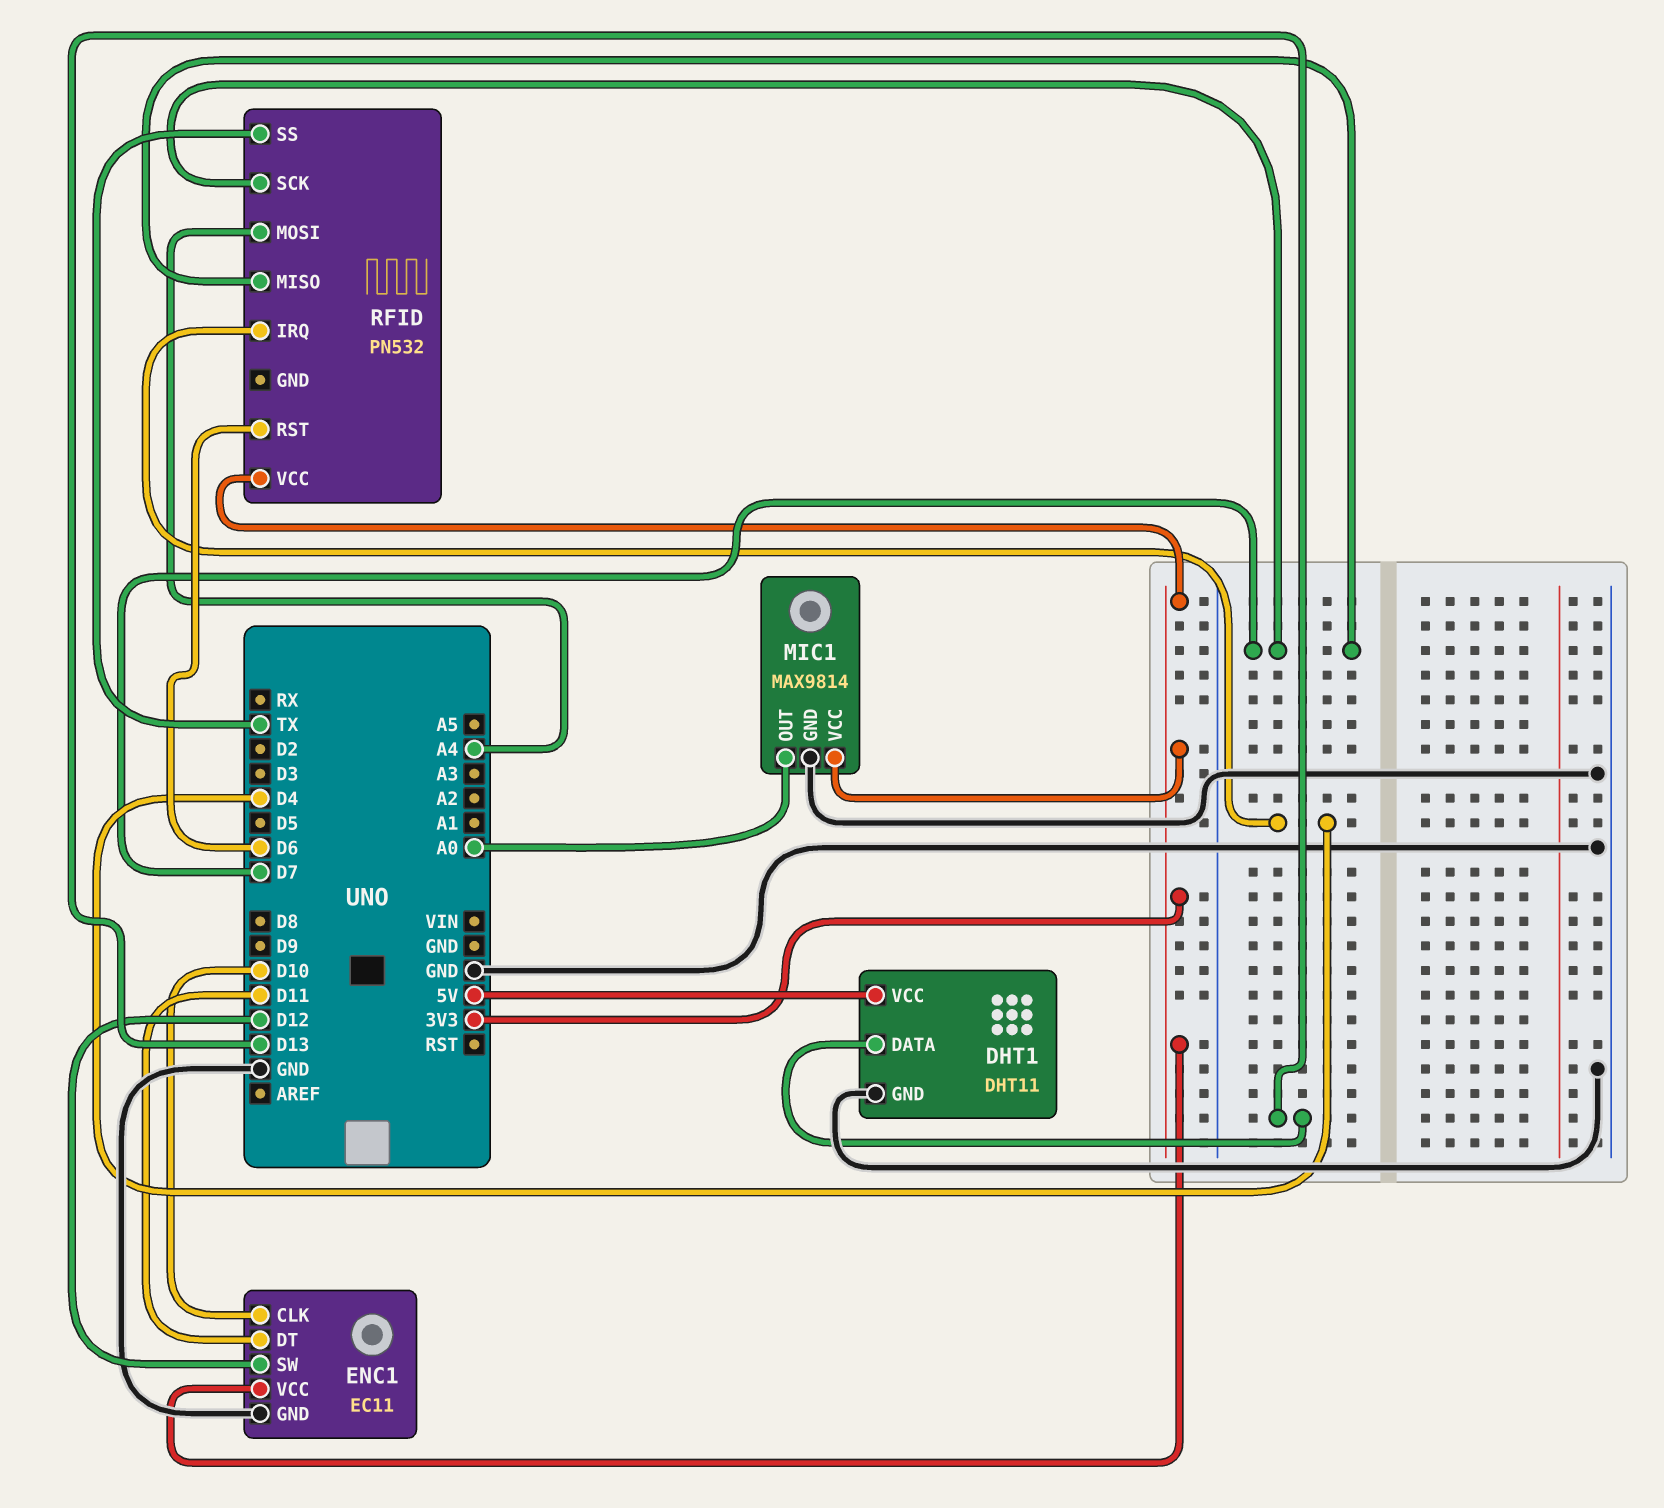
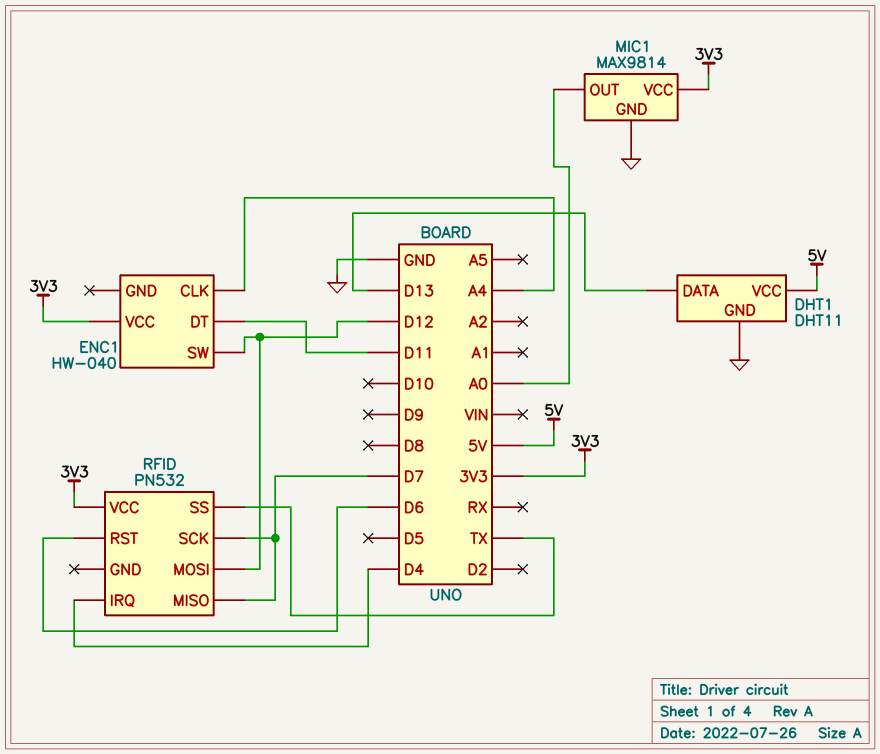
ENC1: EC11 -> HW-040
ENC1 pin CLK: D10 -> A4
ENC1 pin GND: GND -> none
RFID pin MOSI: A4 -> D12

